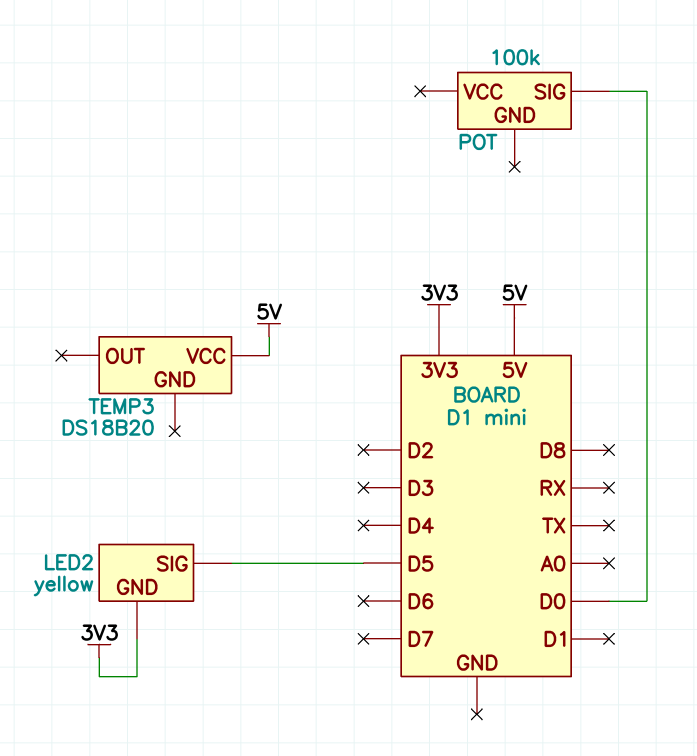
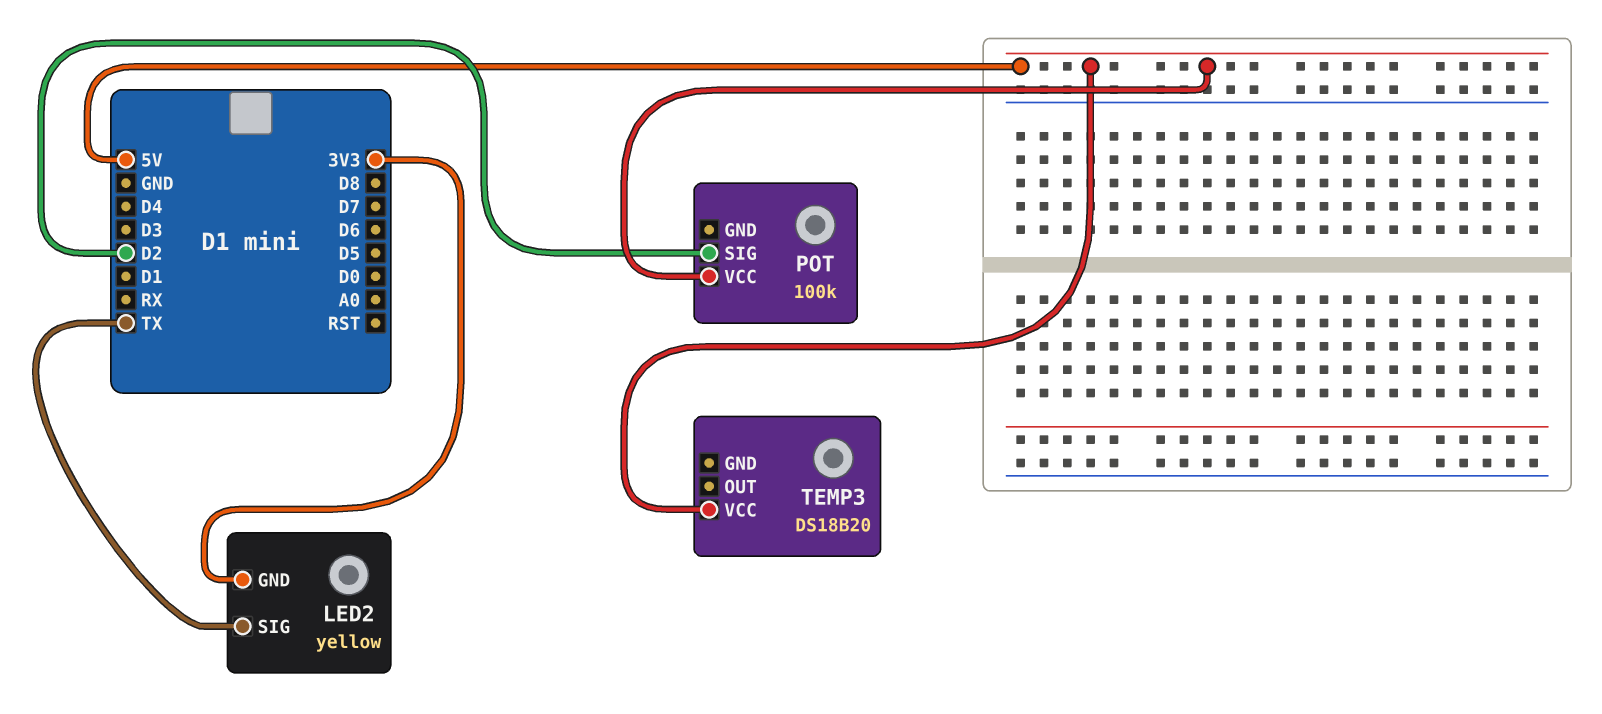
LED2 pin SIG: D5 -> TX
POT pin SIG: D0 -> D2
POT pin VCC: none -> 5V

